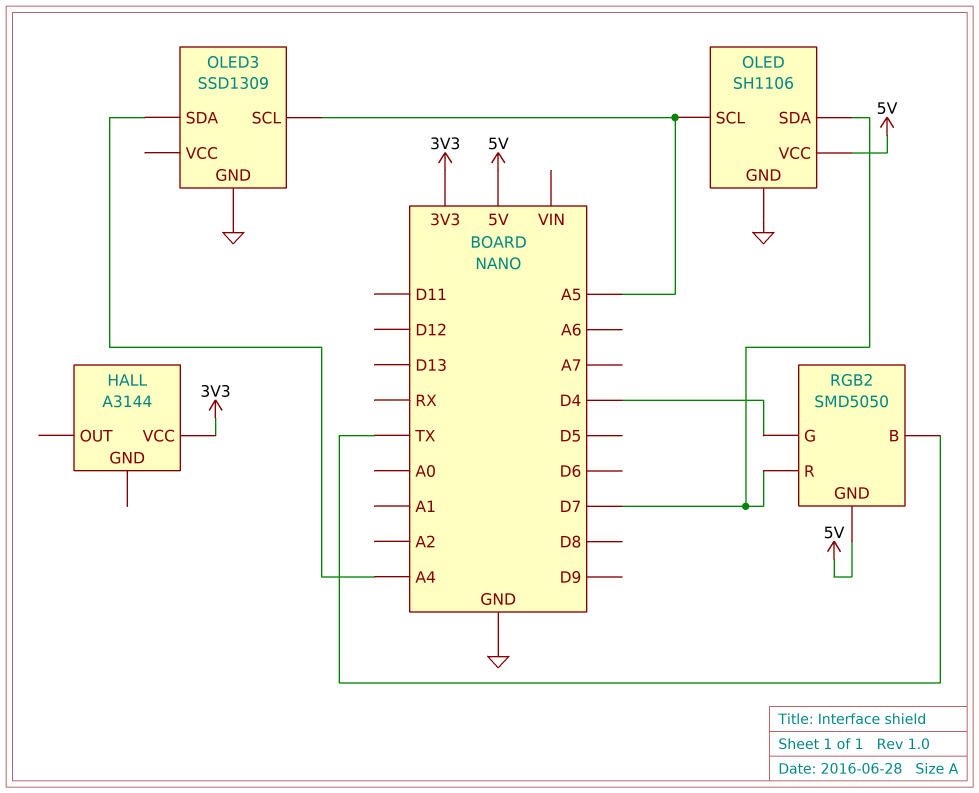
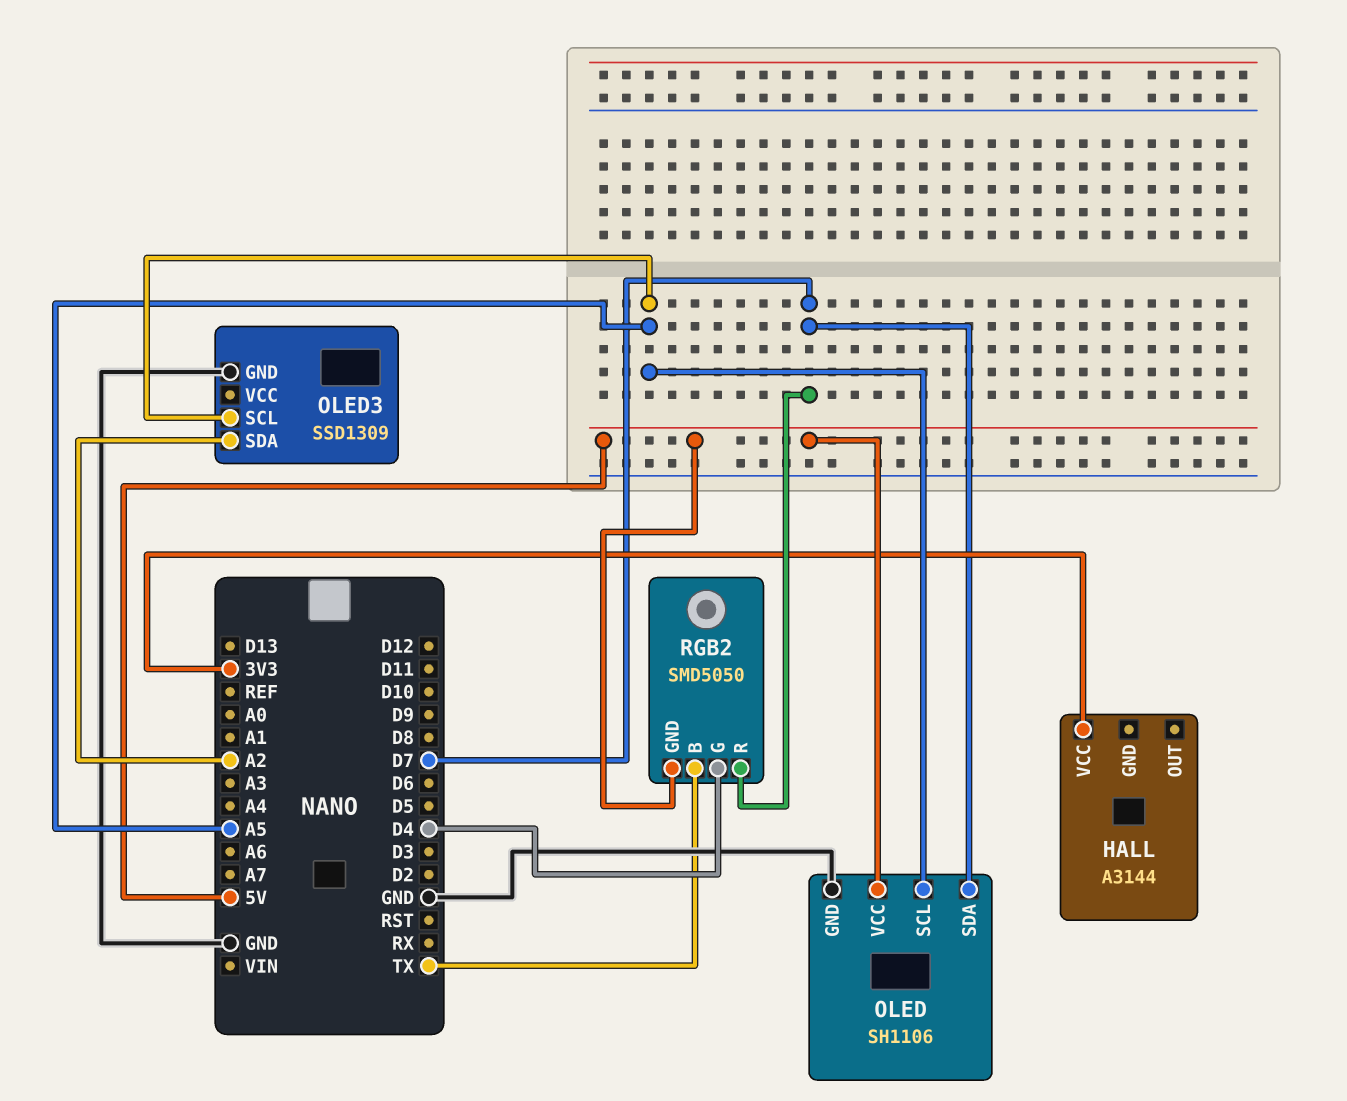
OLED3 pin SDA: A4 -> A2

